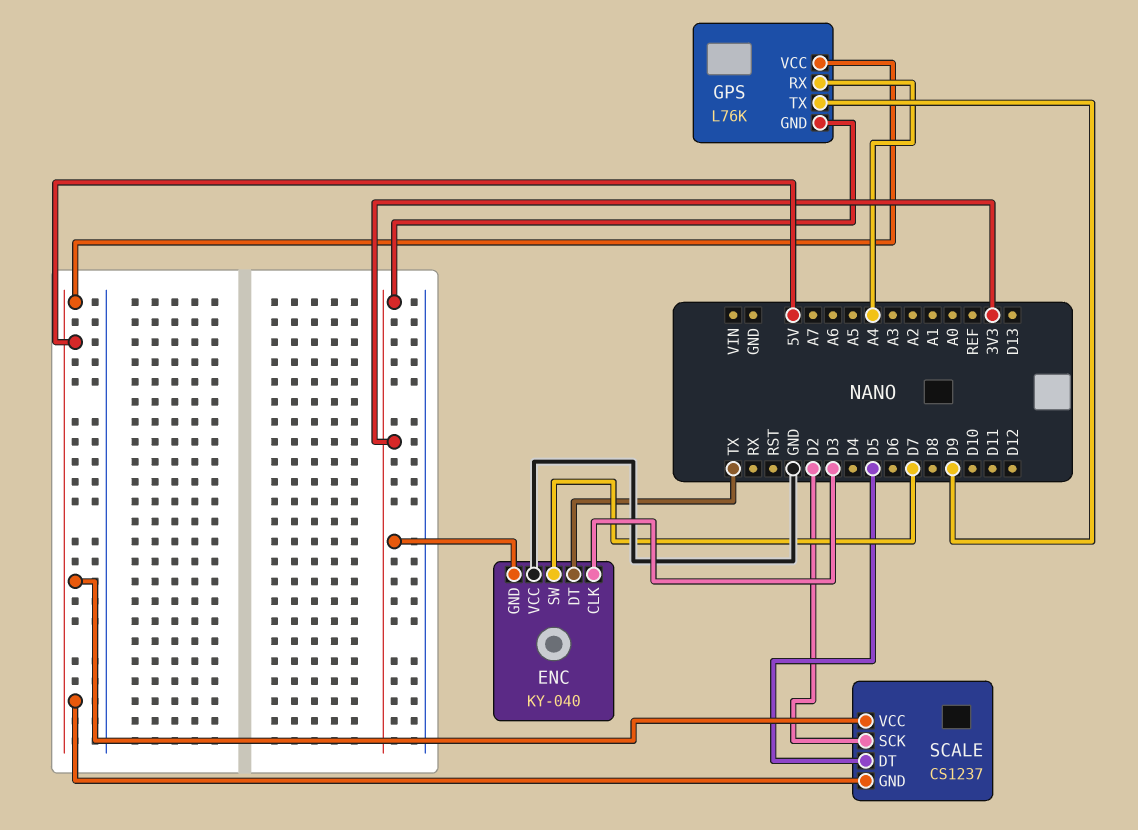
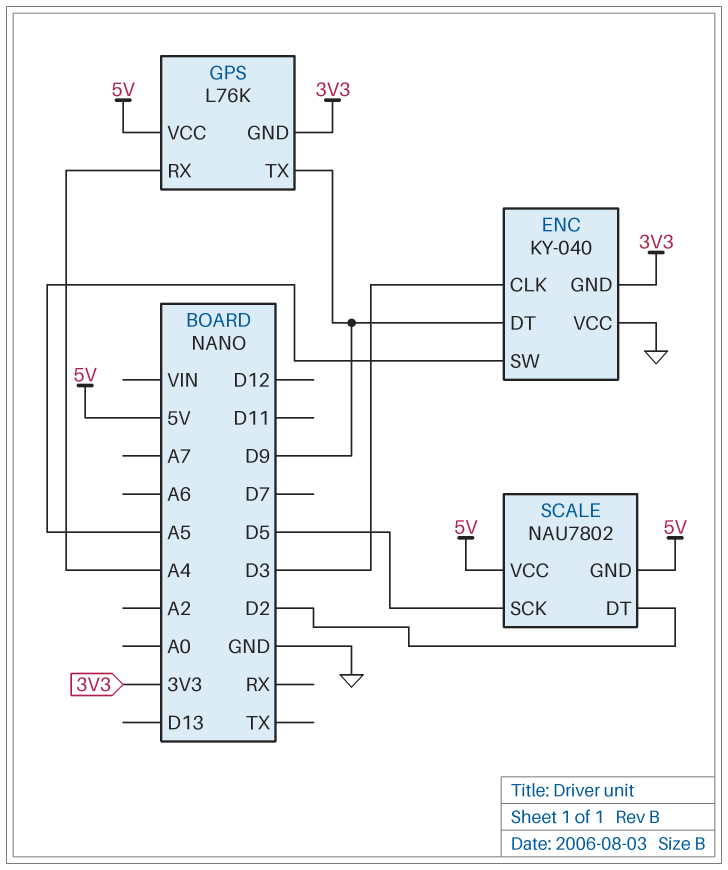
ENC pin DT: TX -> D9
ENC pin SW: D7 -> A5
SCALE: CS1237 -> NAU7802
SCALE pin DT: D5 -> D2
SCALE pin SCK: D2 -> D5

